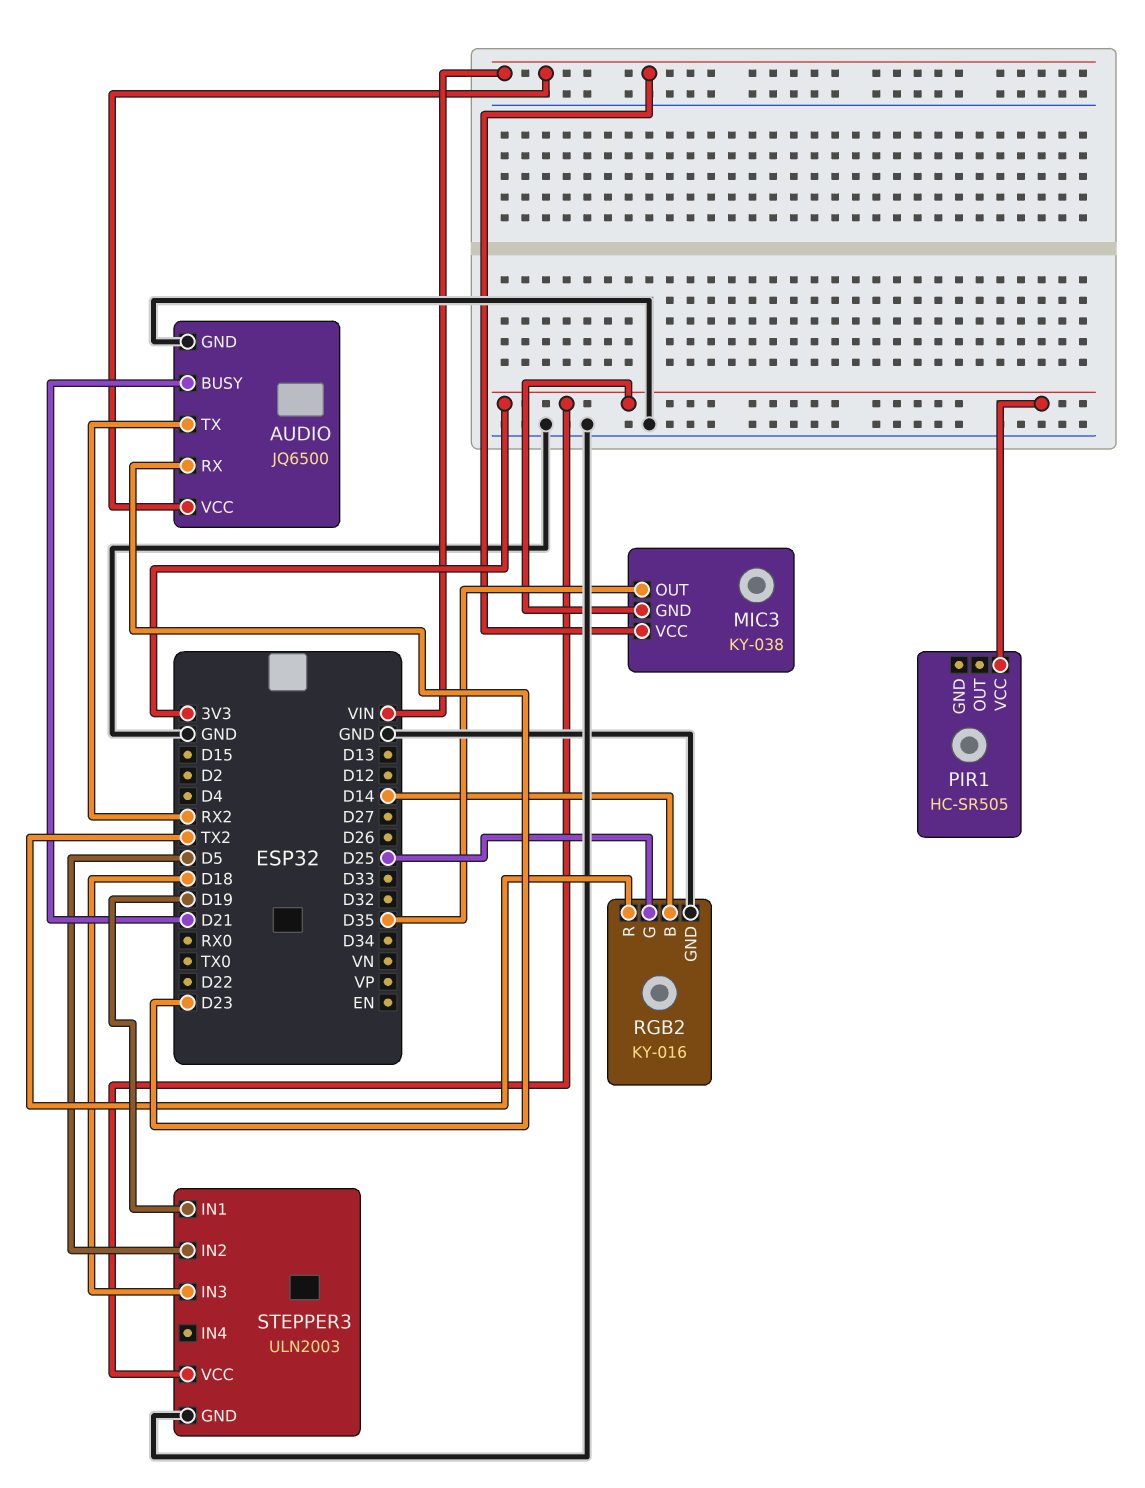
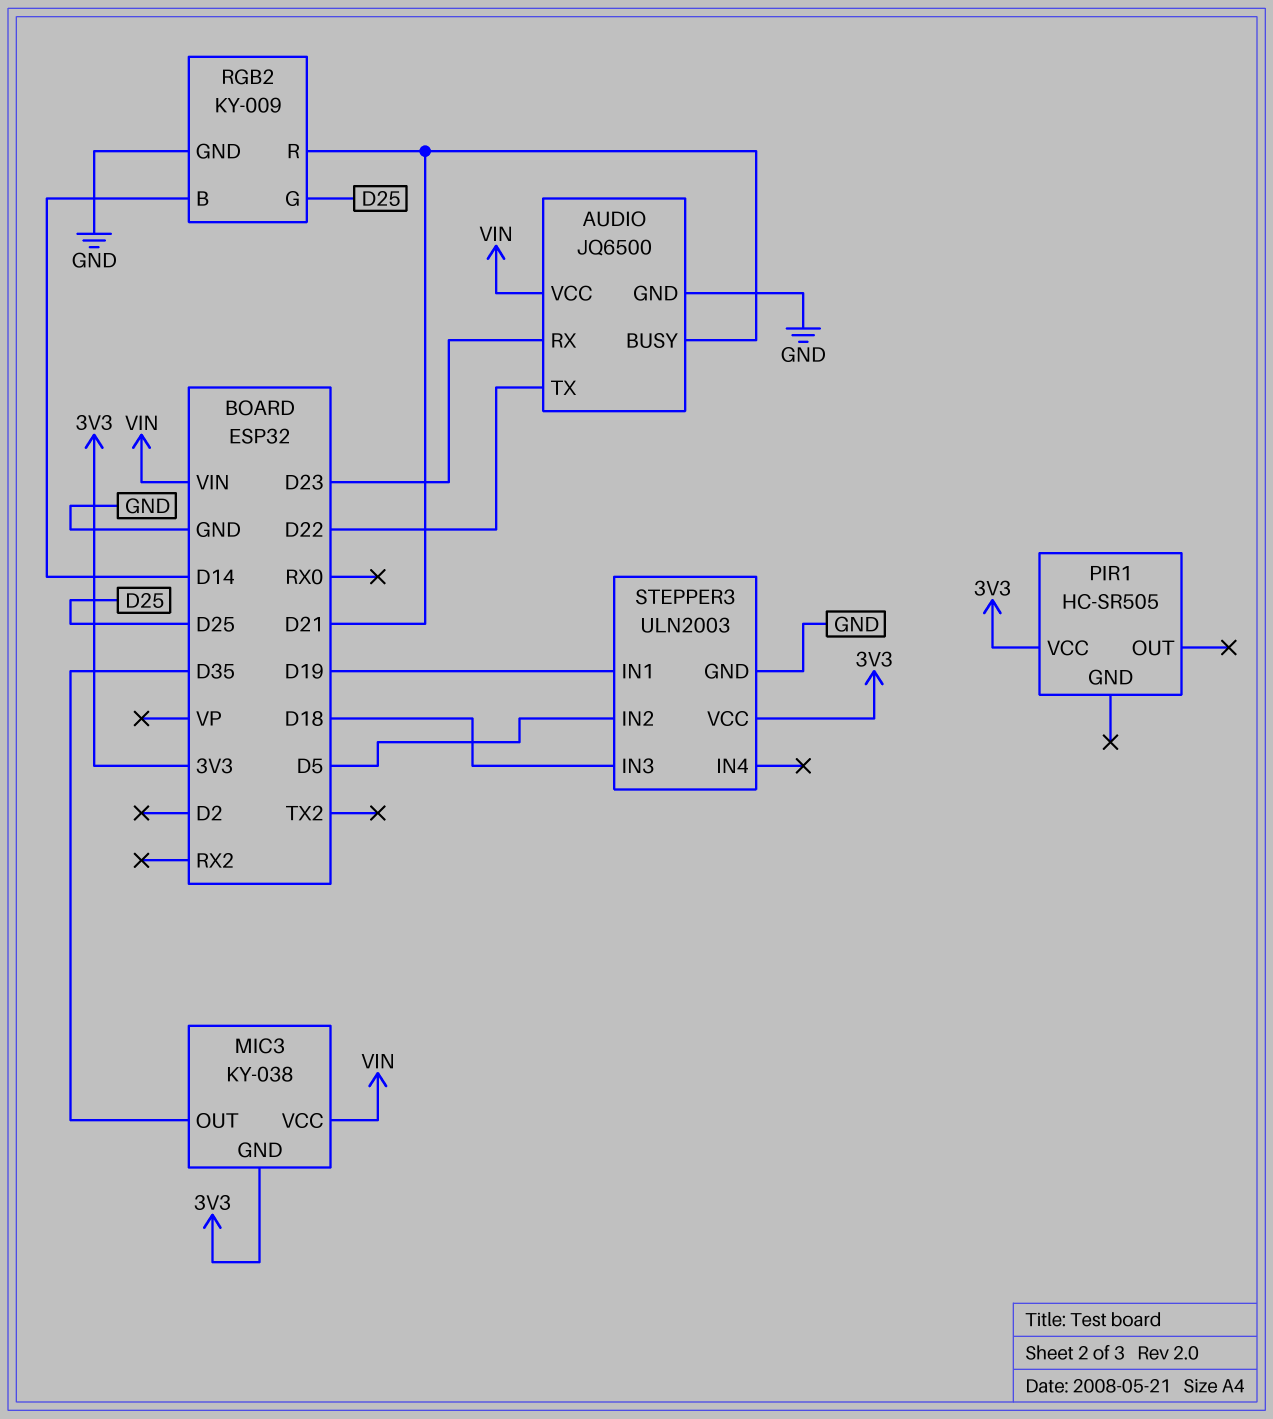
AUDIO pin TX: RX2 -> D22
RGB2: KY-016 -> KY-009
RGB2 pin R: TX2 -> D21

